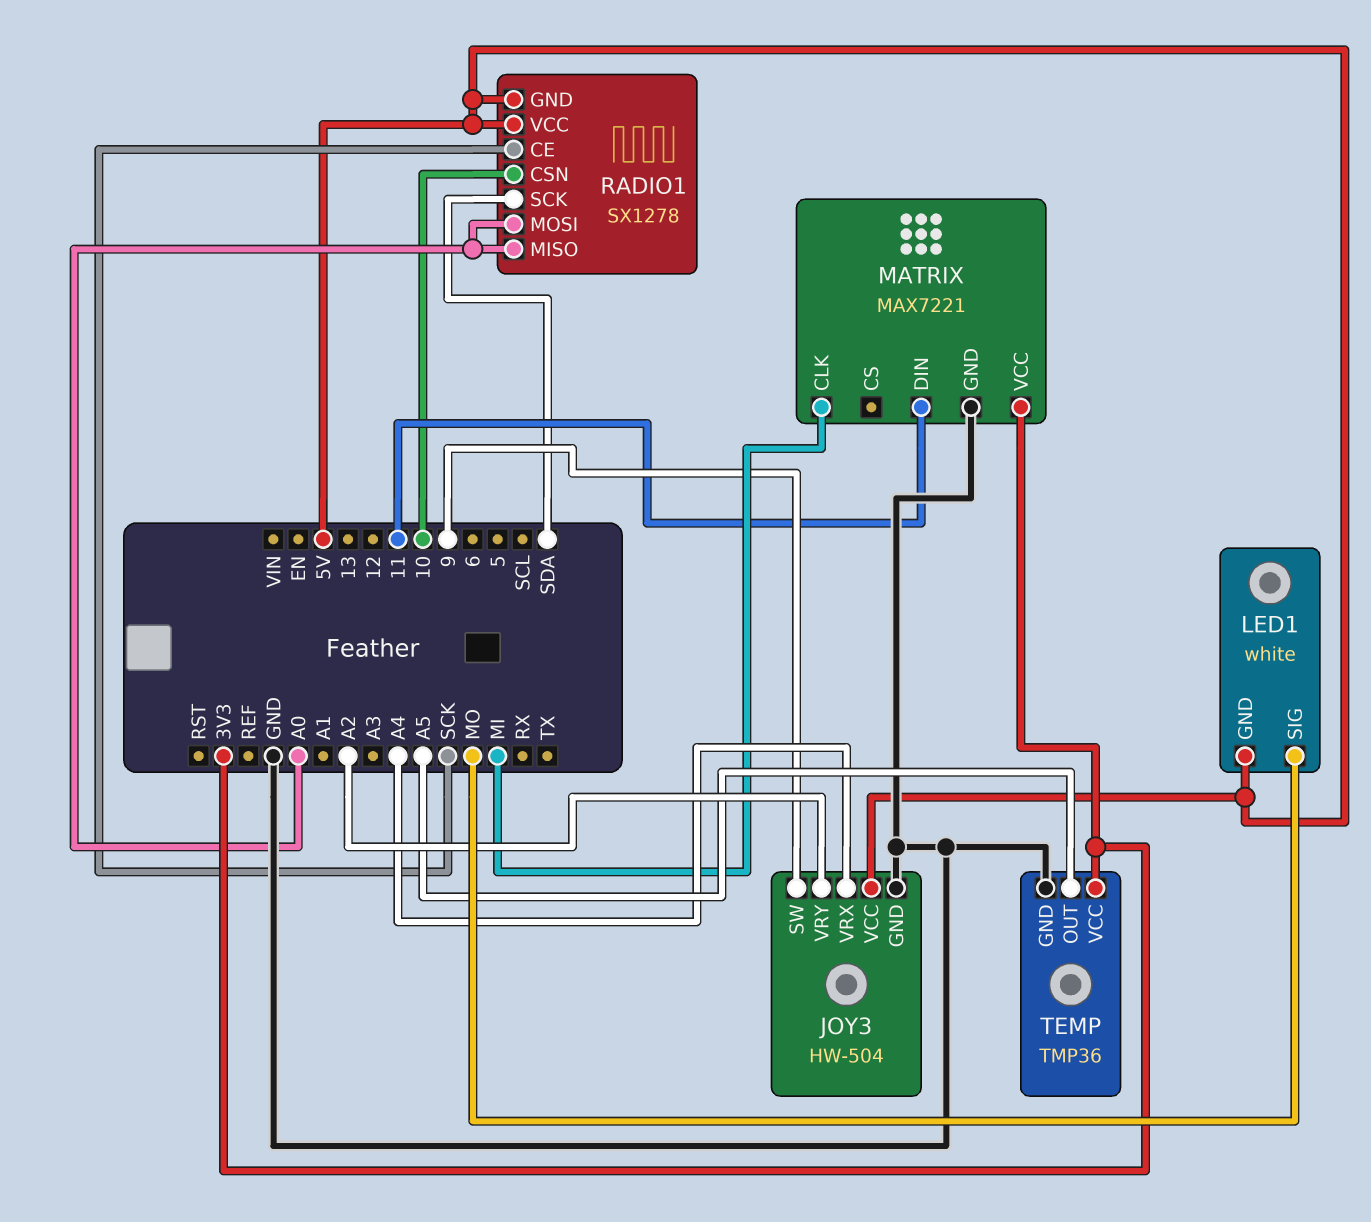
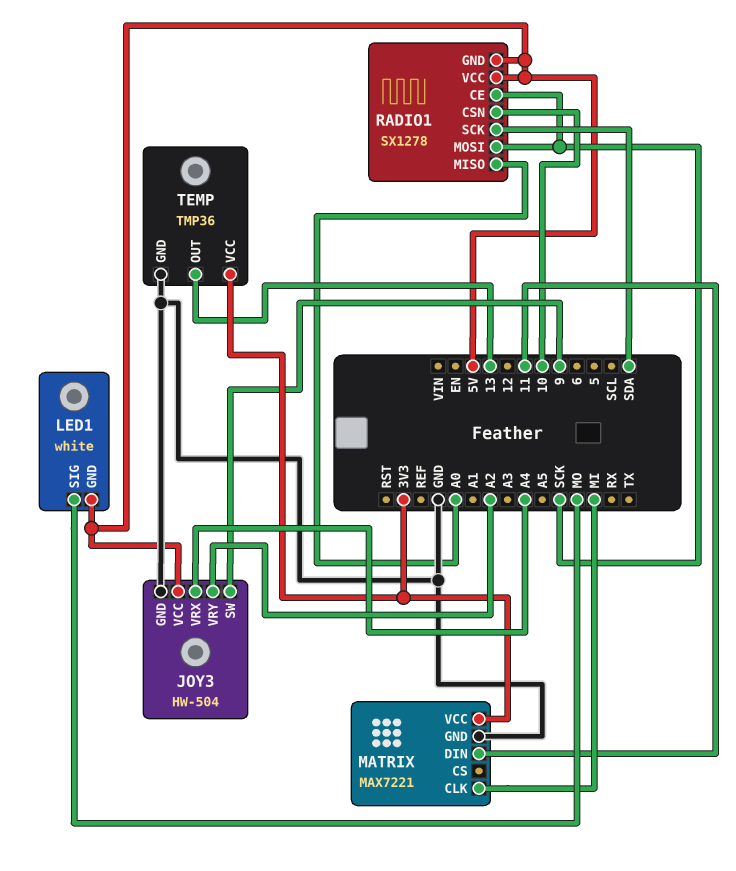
RADIO1 pin MOSI: A0 -> SCK
TEMP pin OUT: A5 -> 13

